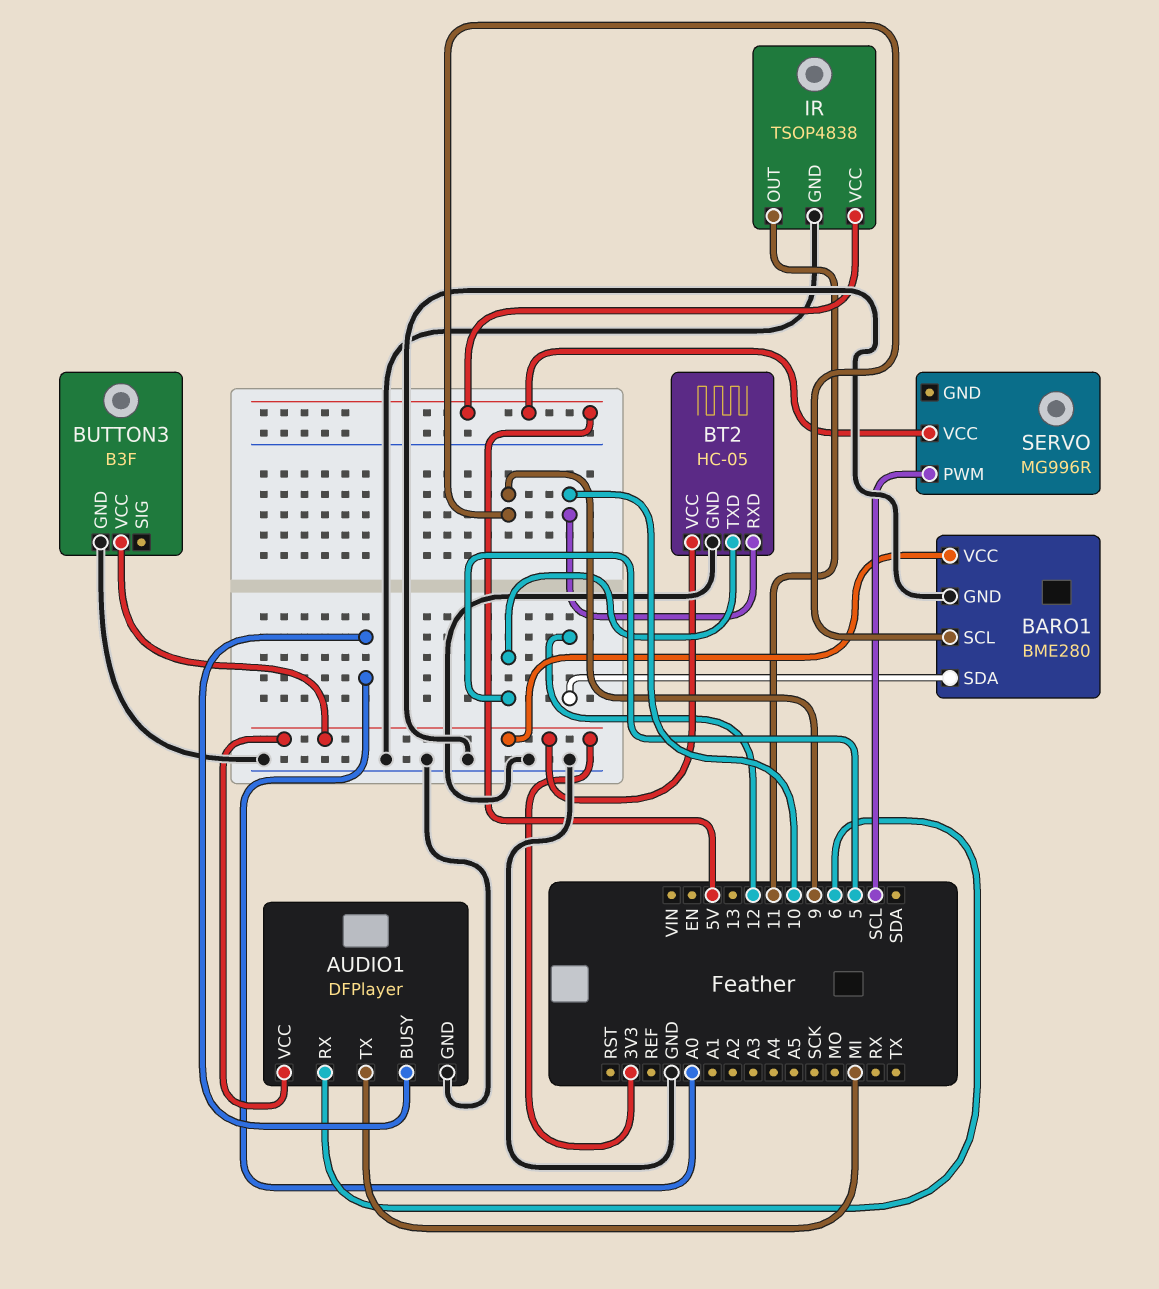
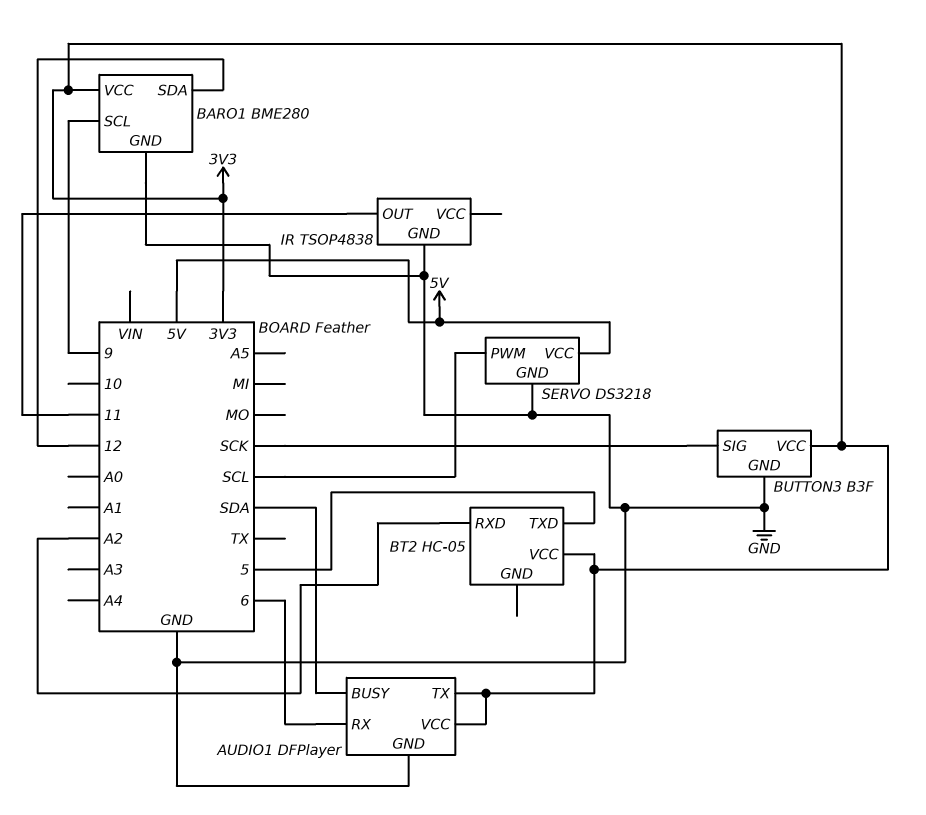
AUDIO1 pin BUSY: A0 -> SDA
AUDIO1 pin TX: MI -> 3V3
BT2 pin GND: GND -> none
BT2 pin RXD: 10 -> A2
BUTTON3 pin SIG: none -> SCK
IR pin VCC: 5V -> none
SERVO: MG996R -> DS3218
SERVO pin GND: none -> GND

